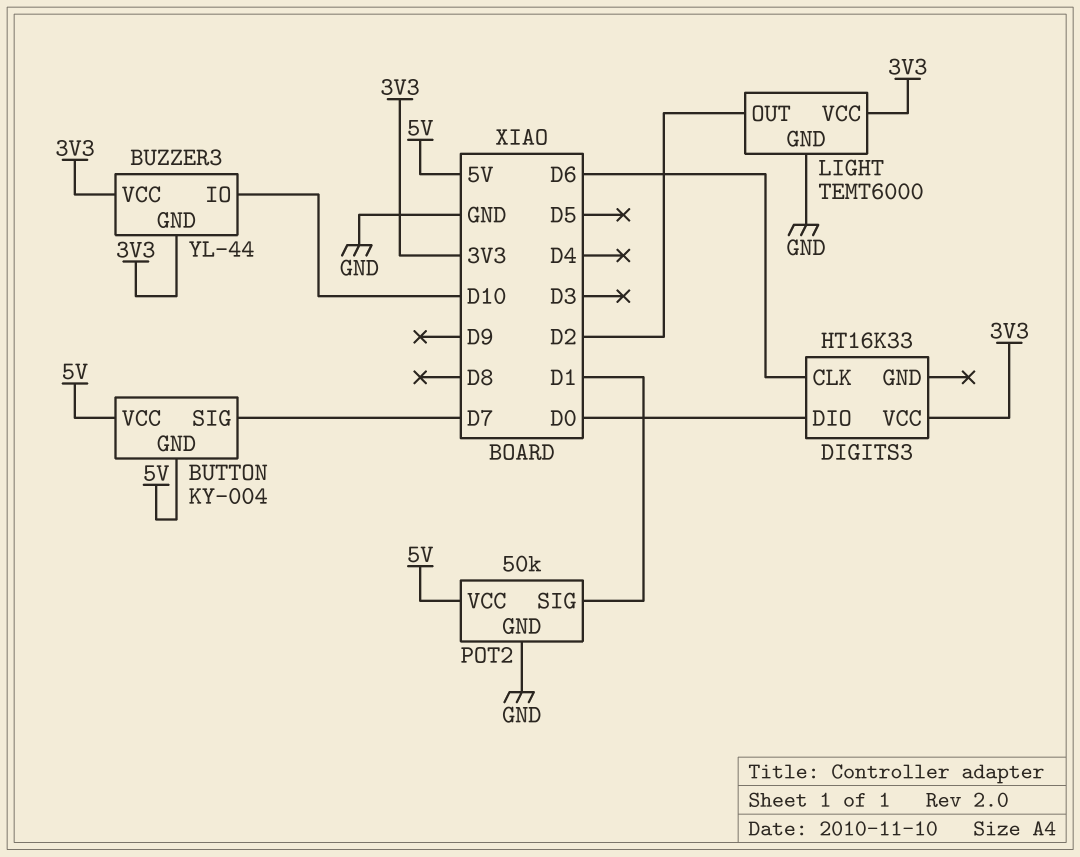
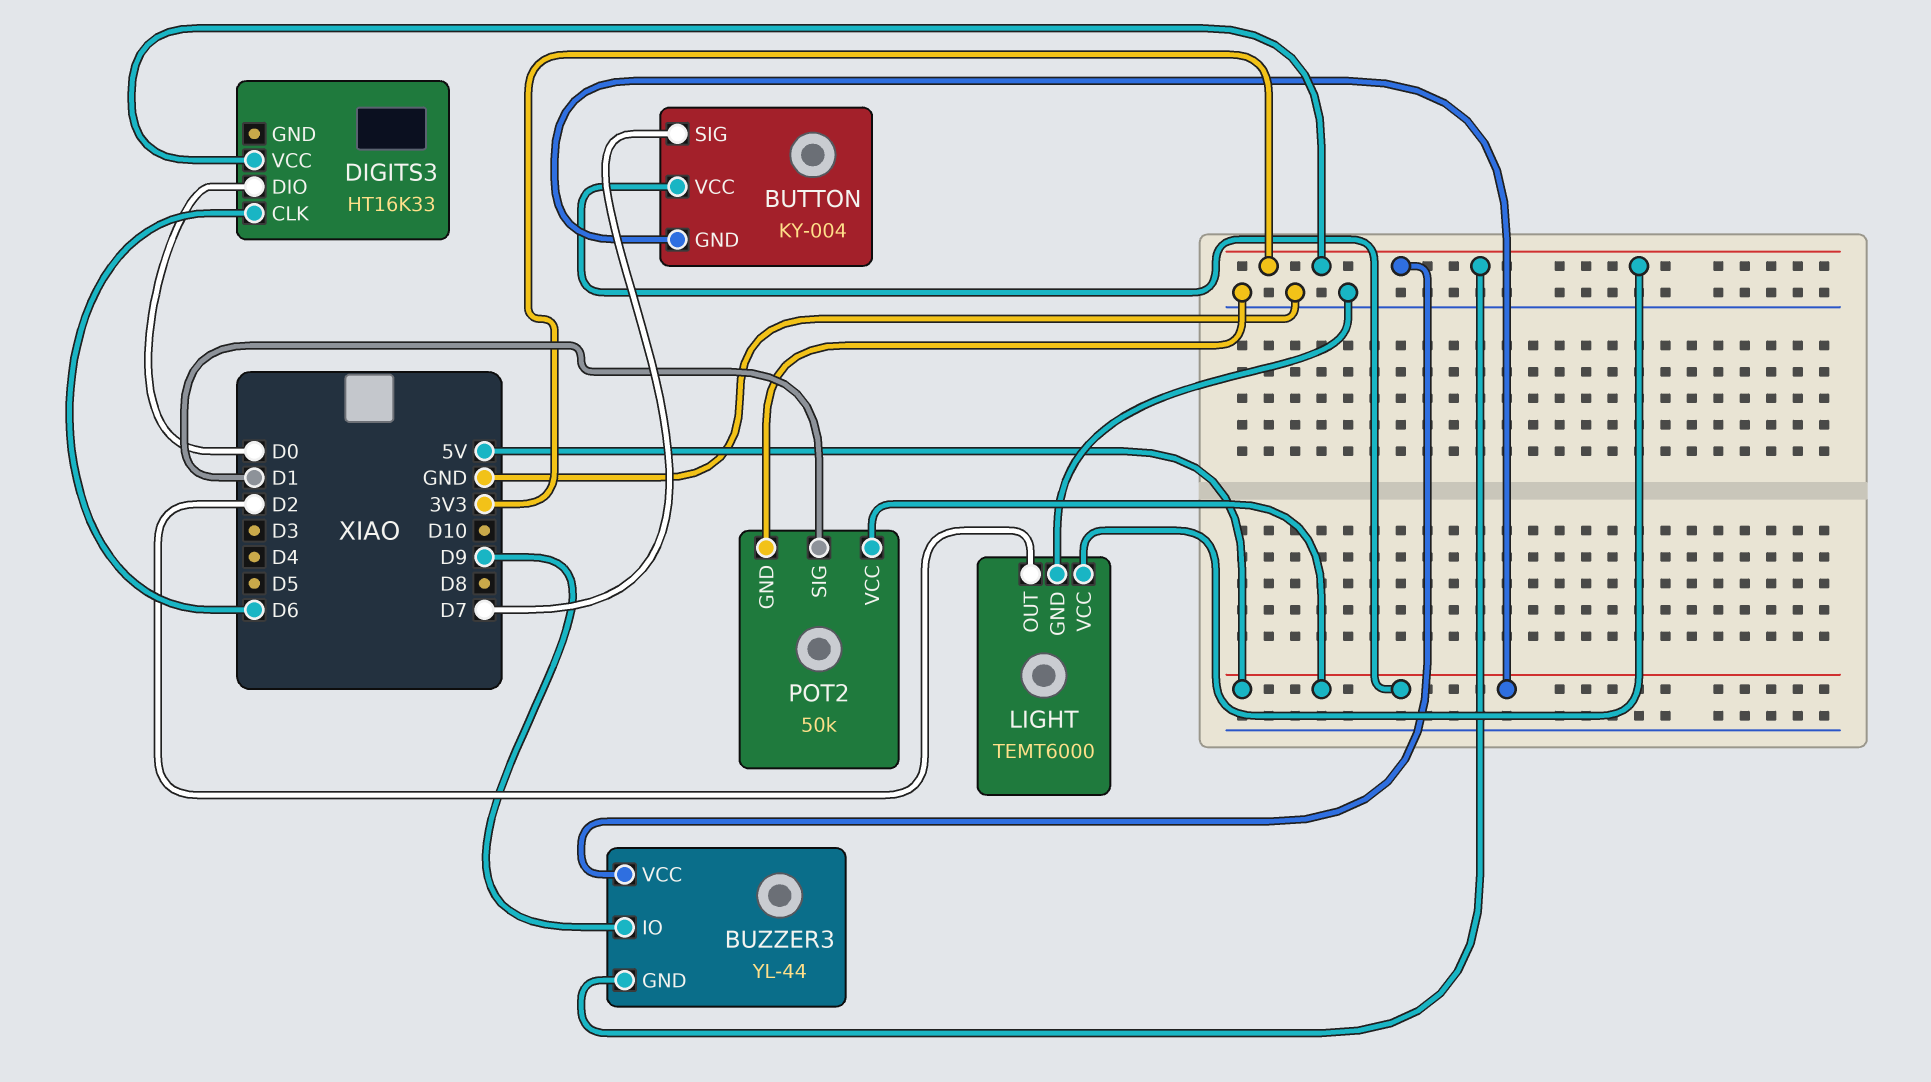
BUZZER3 pin IO: D10 -> D9

